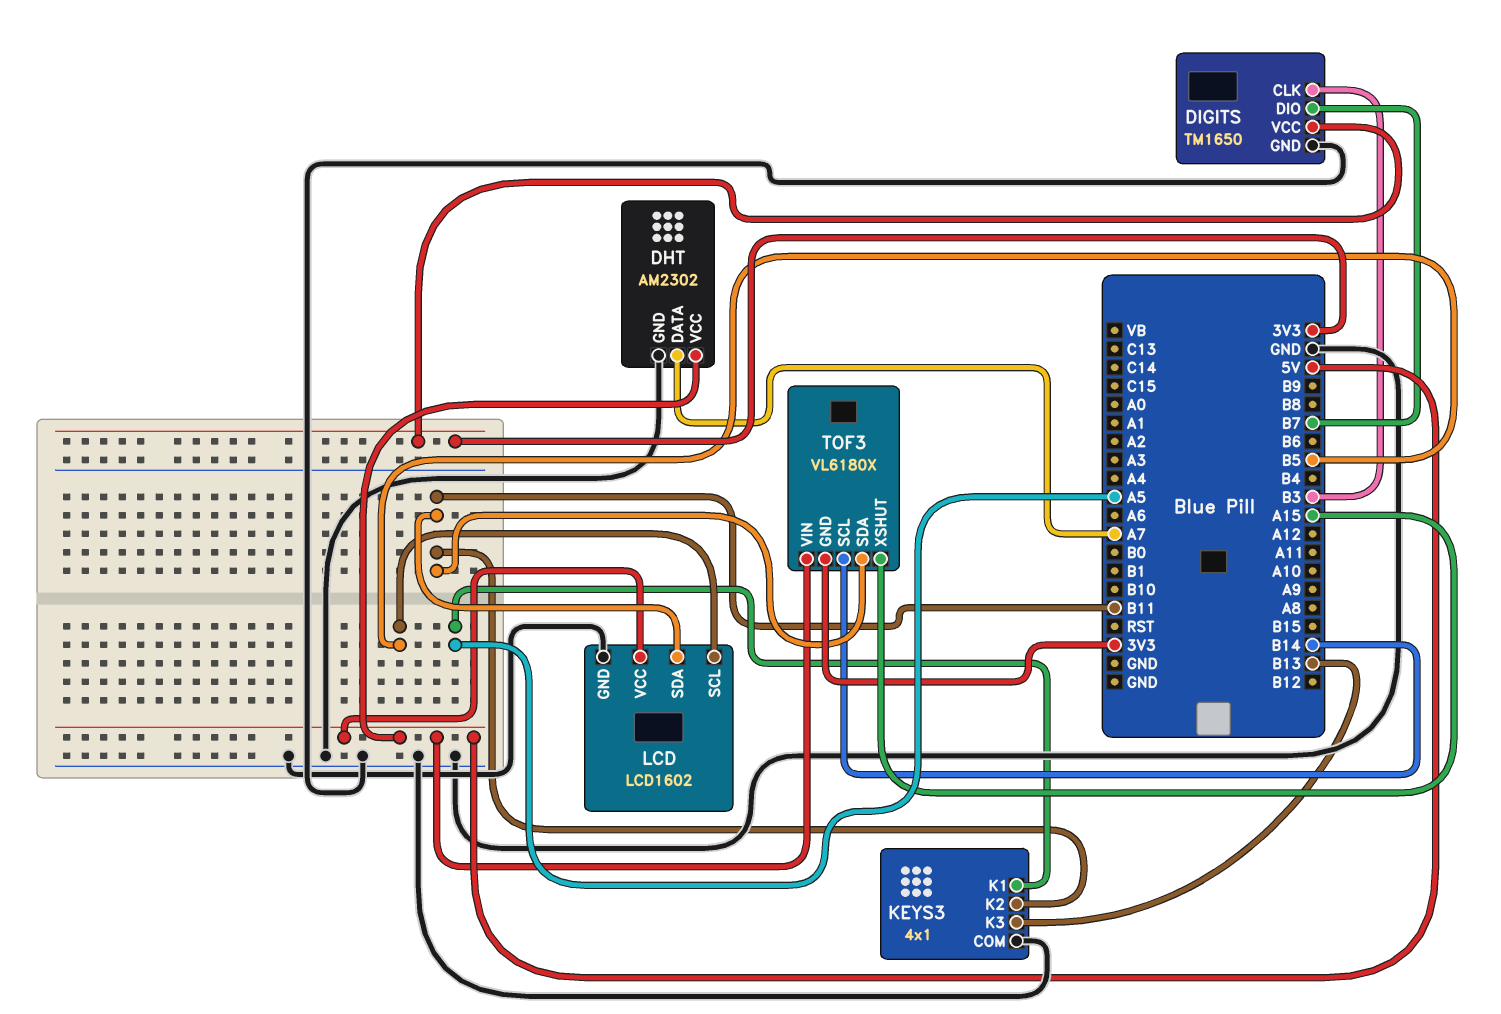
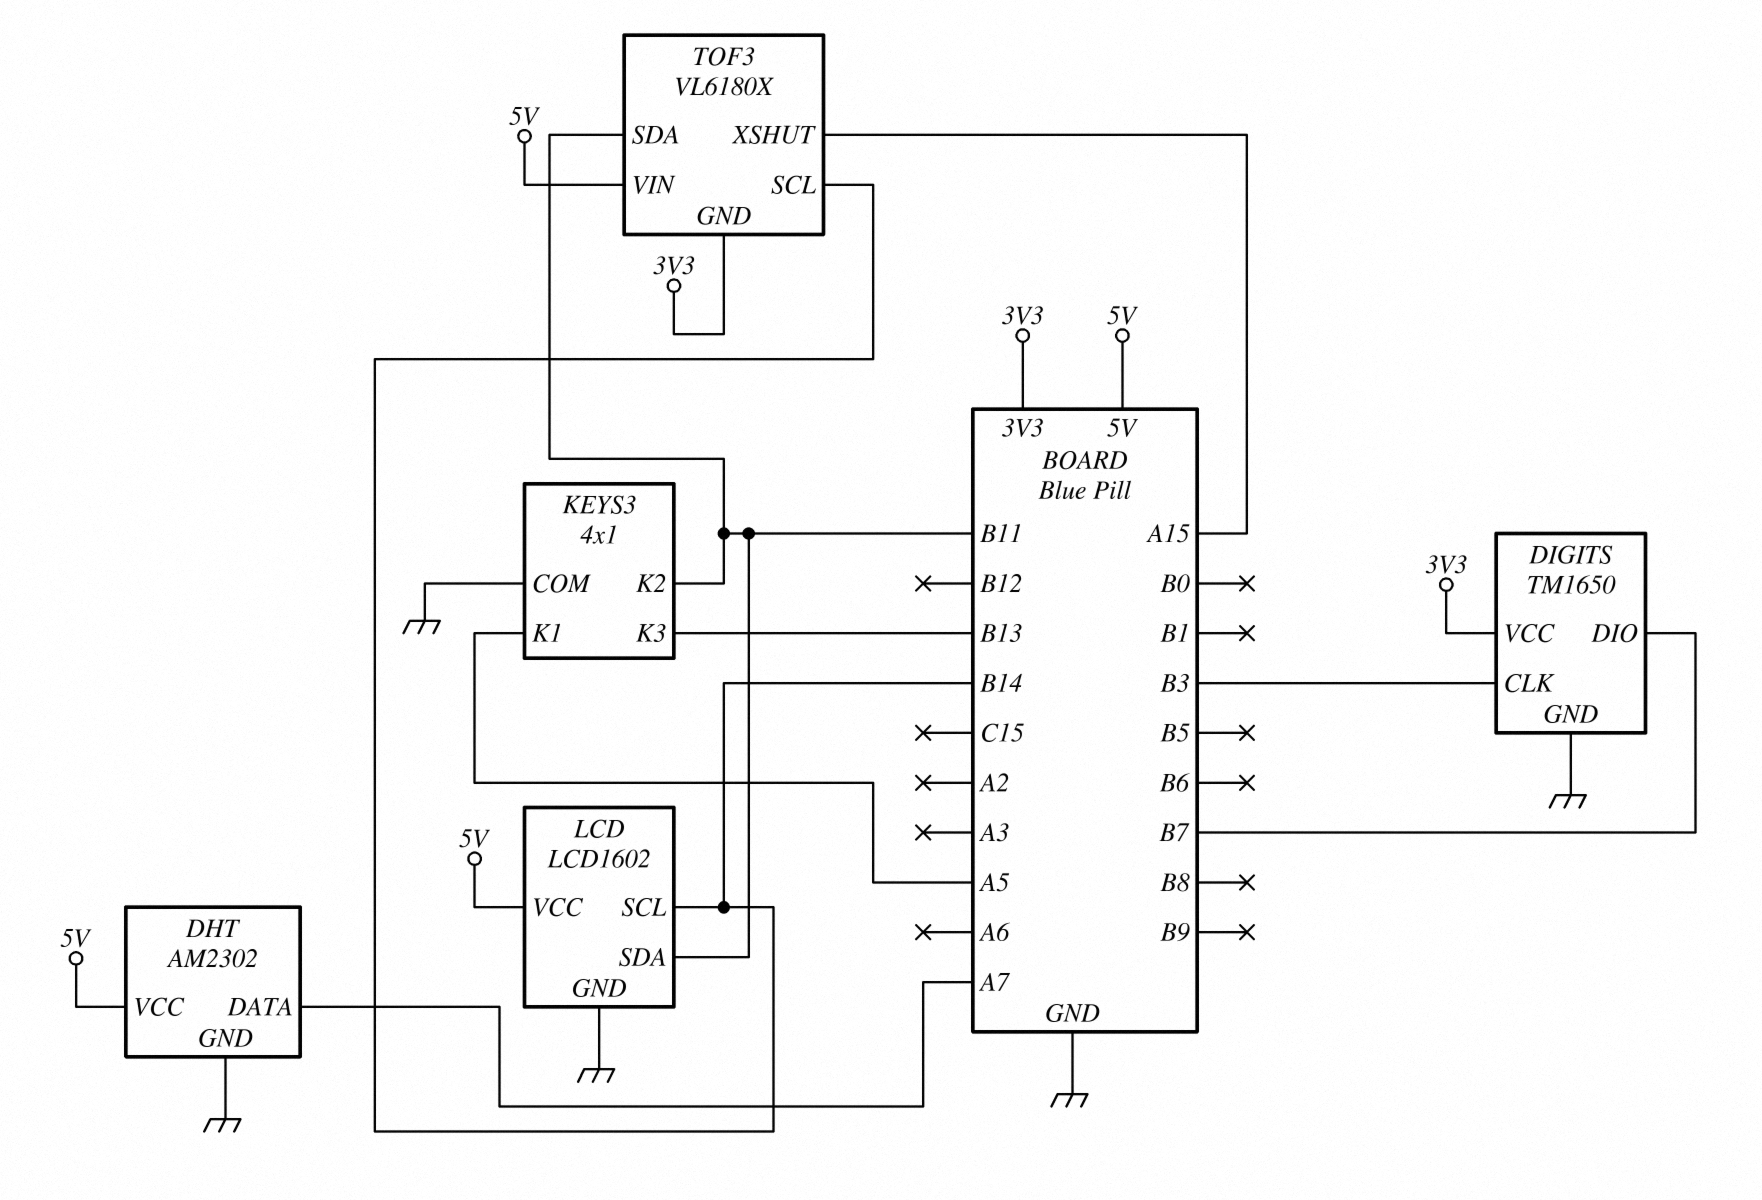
LCD pin SCL: B5 -> B14

